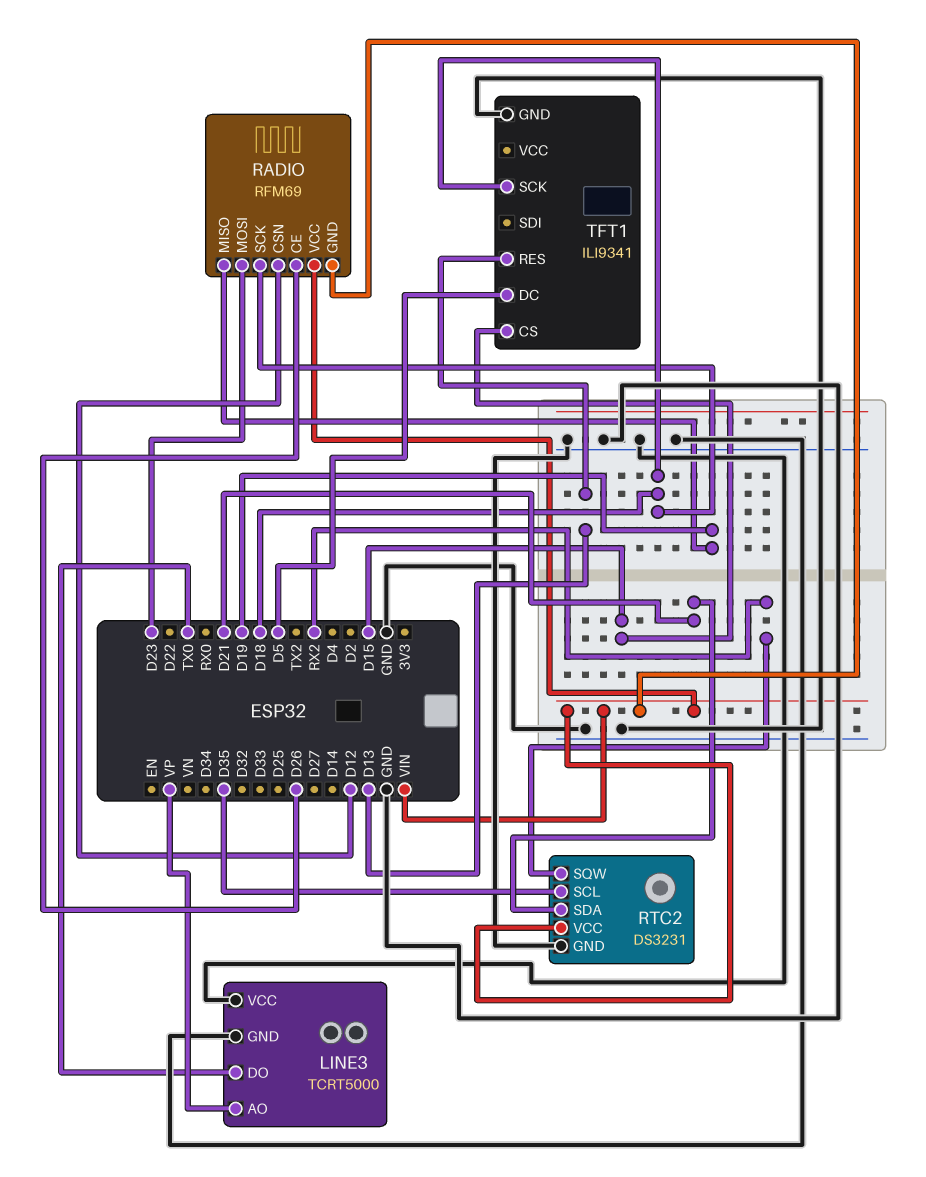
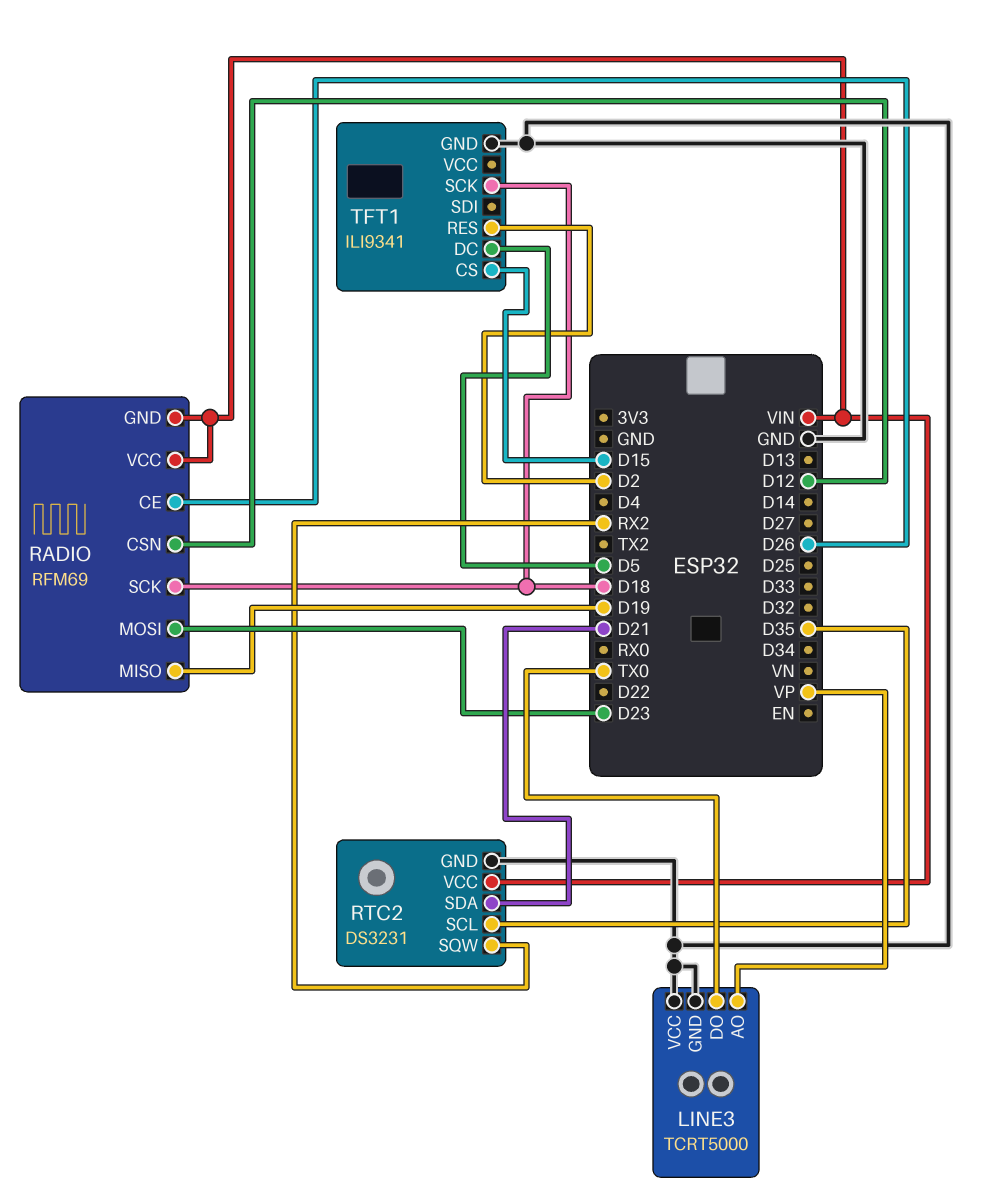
TFT1 pin RES: D13 -> D2

